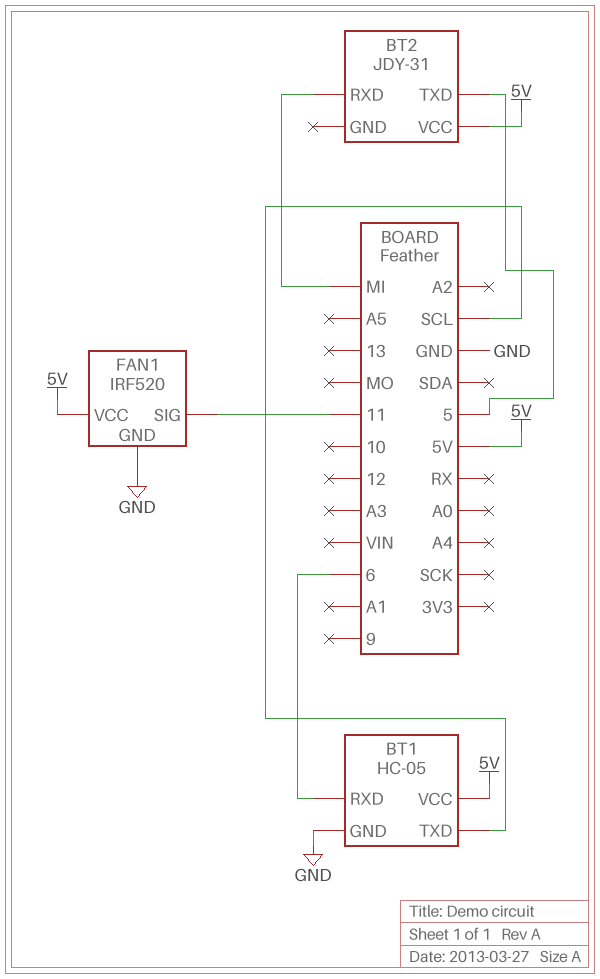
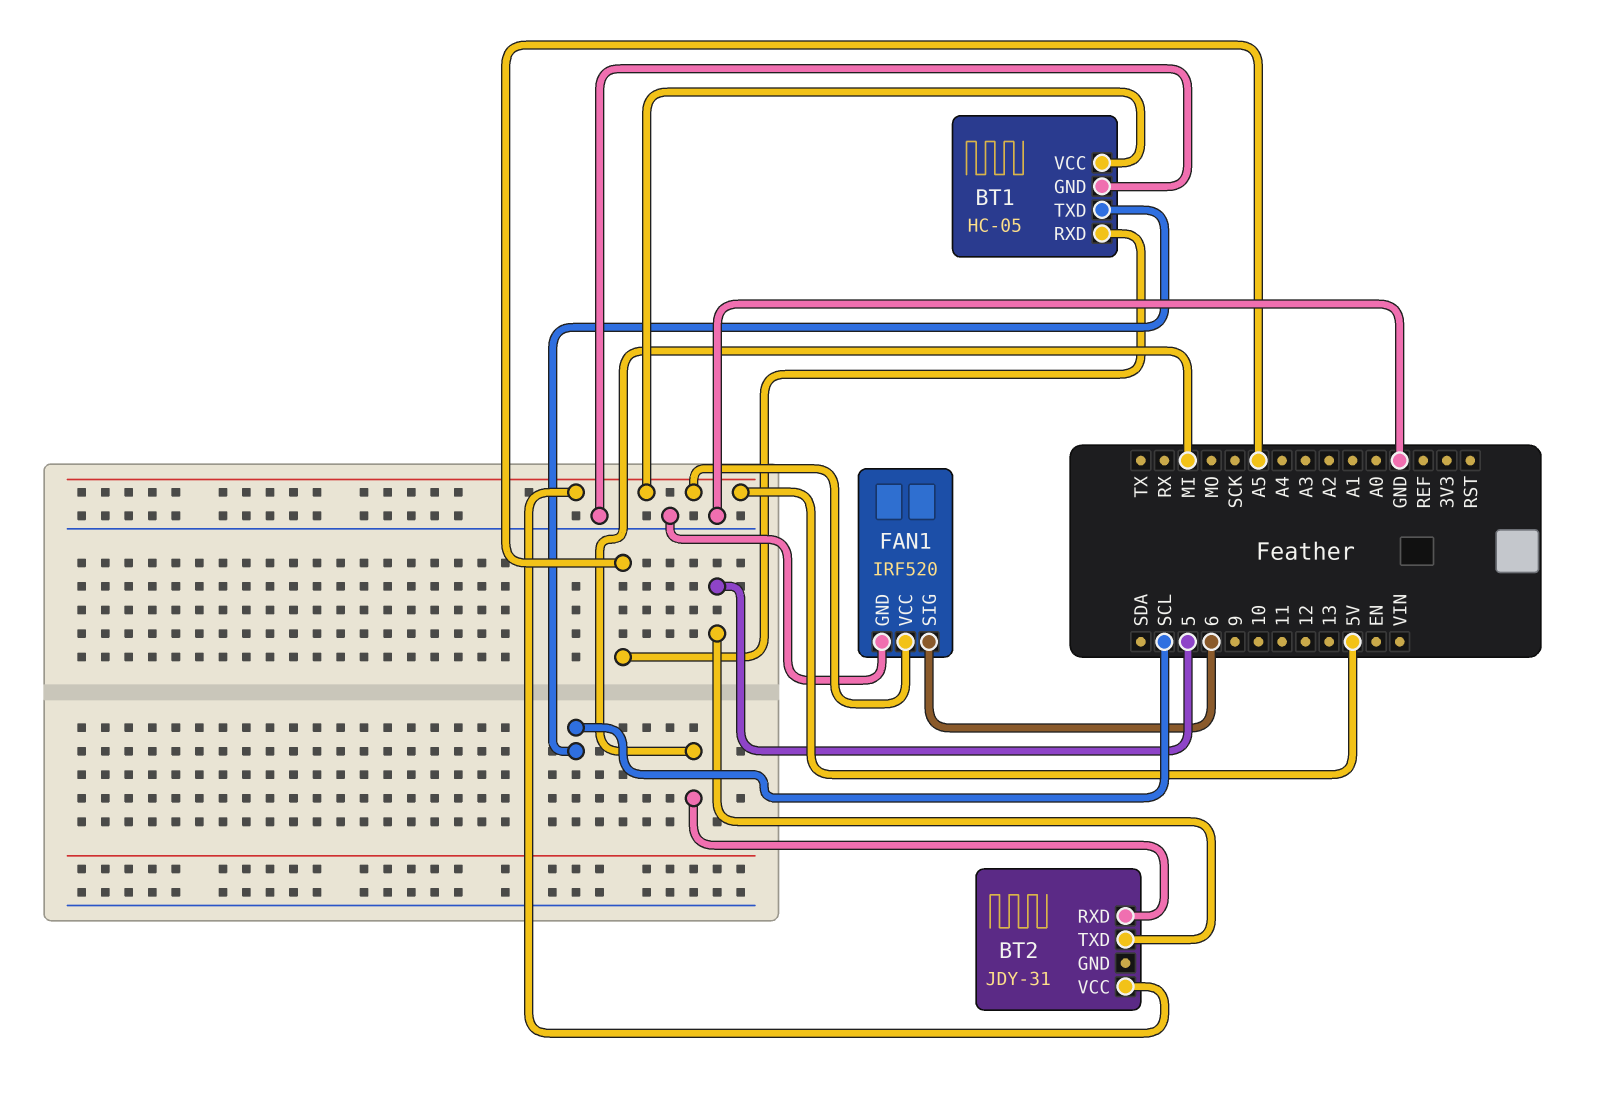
BT1 pin RXD: 6 -> A5
FAN1 pin SIG: 11 -> 6

